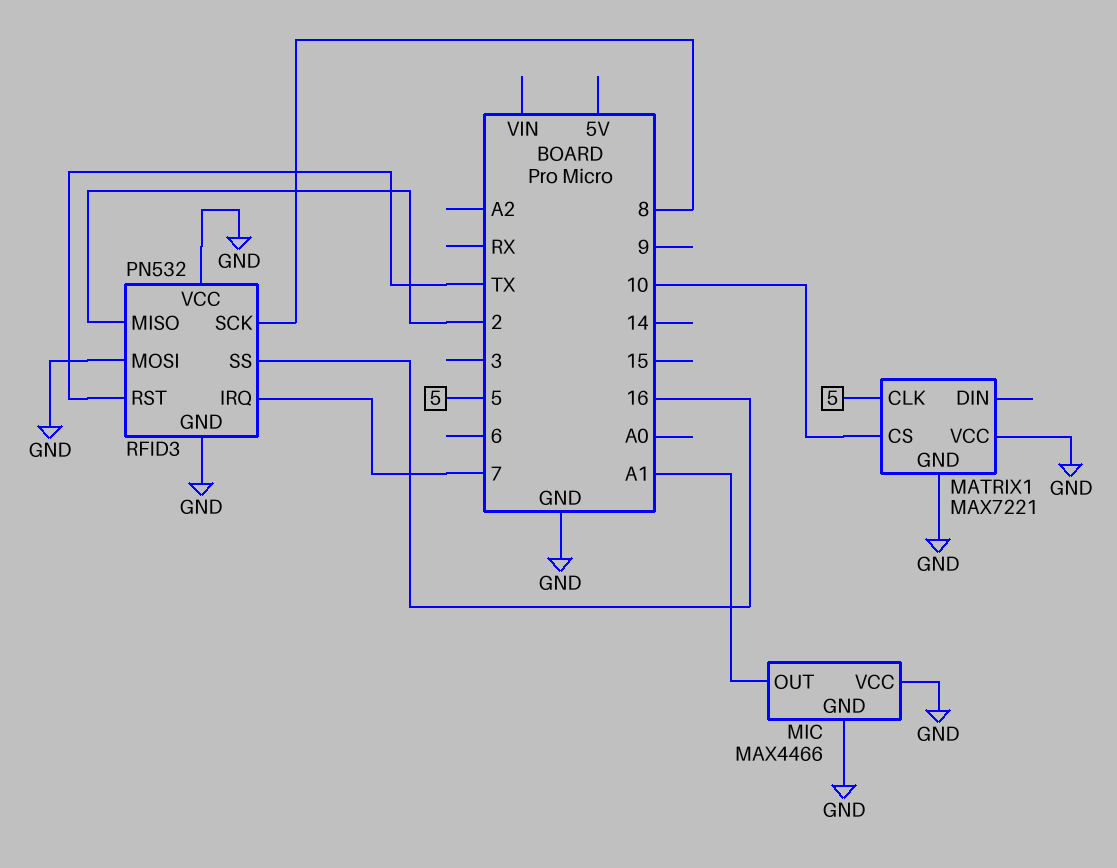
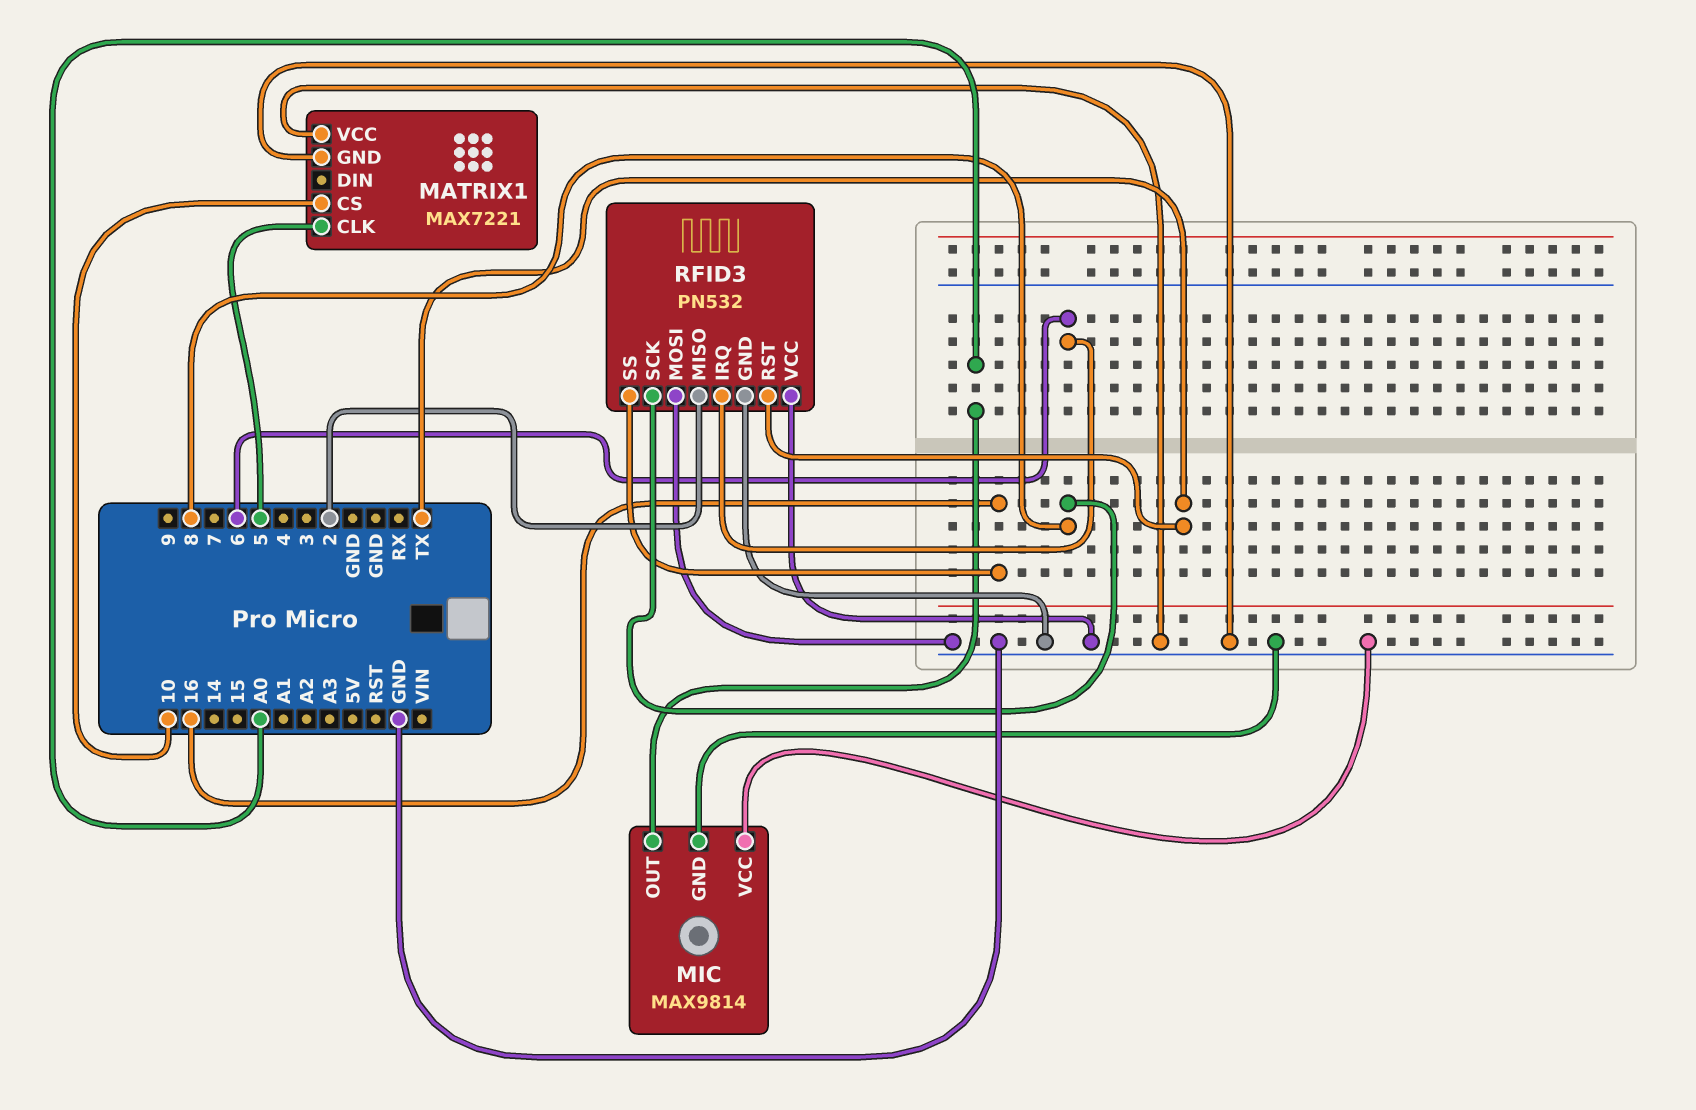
MIC: MAX4466 -> MAX9814
MIC pin OUT: A1 -> A0
RFID3 pin IRQ: 7 -> 6

